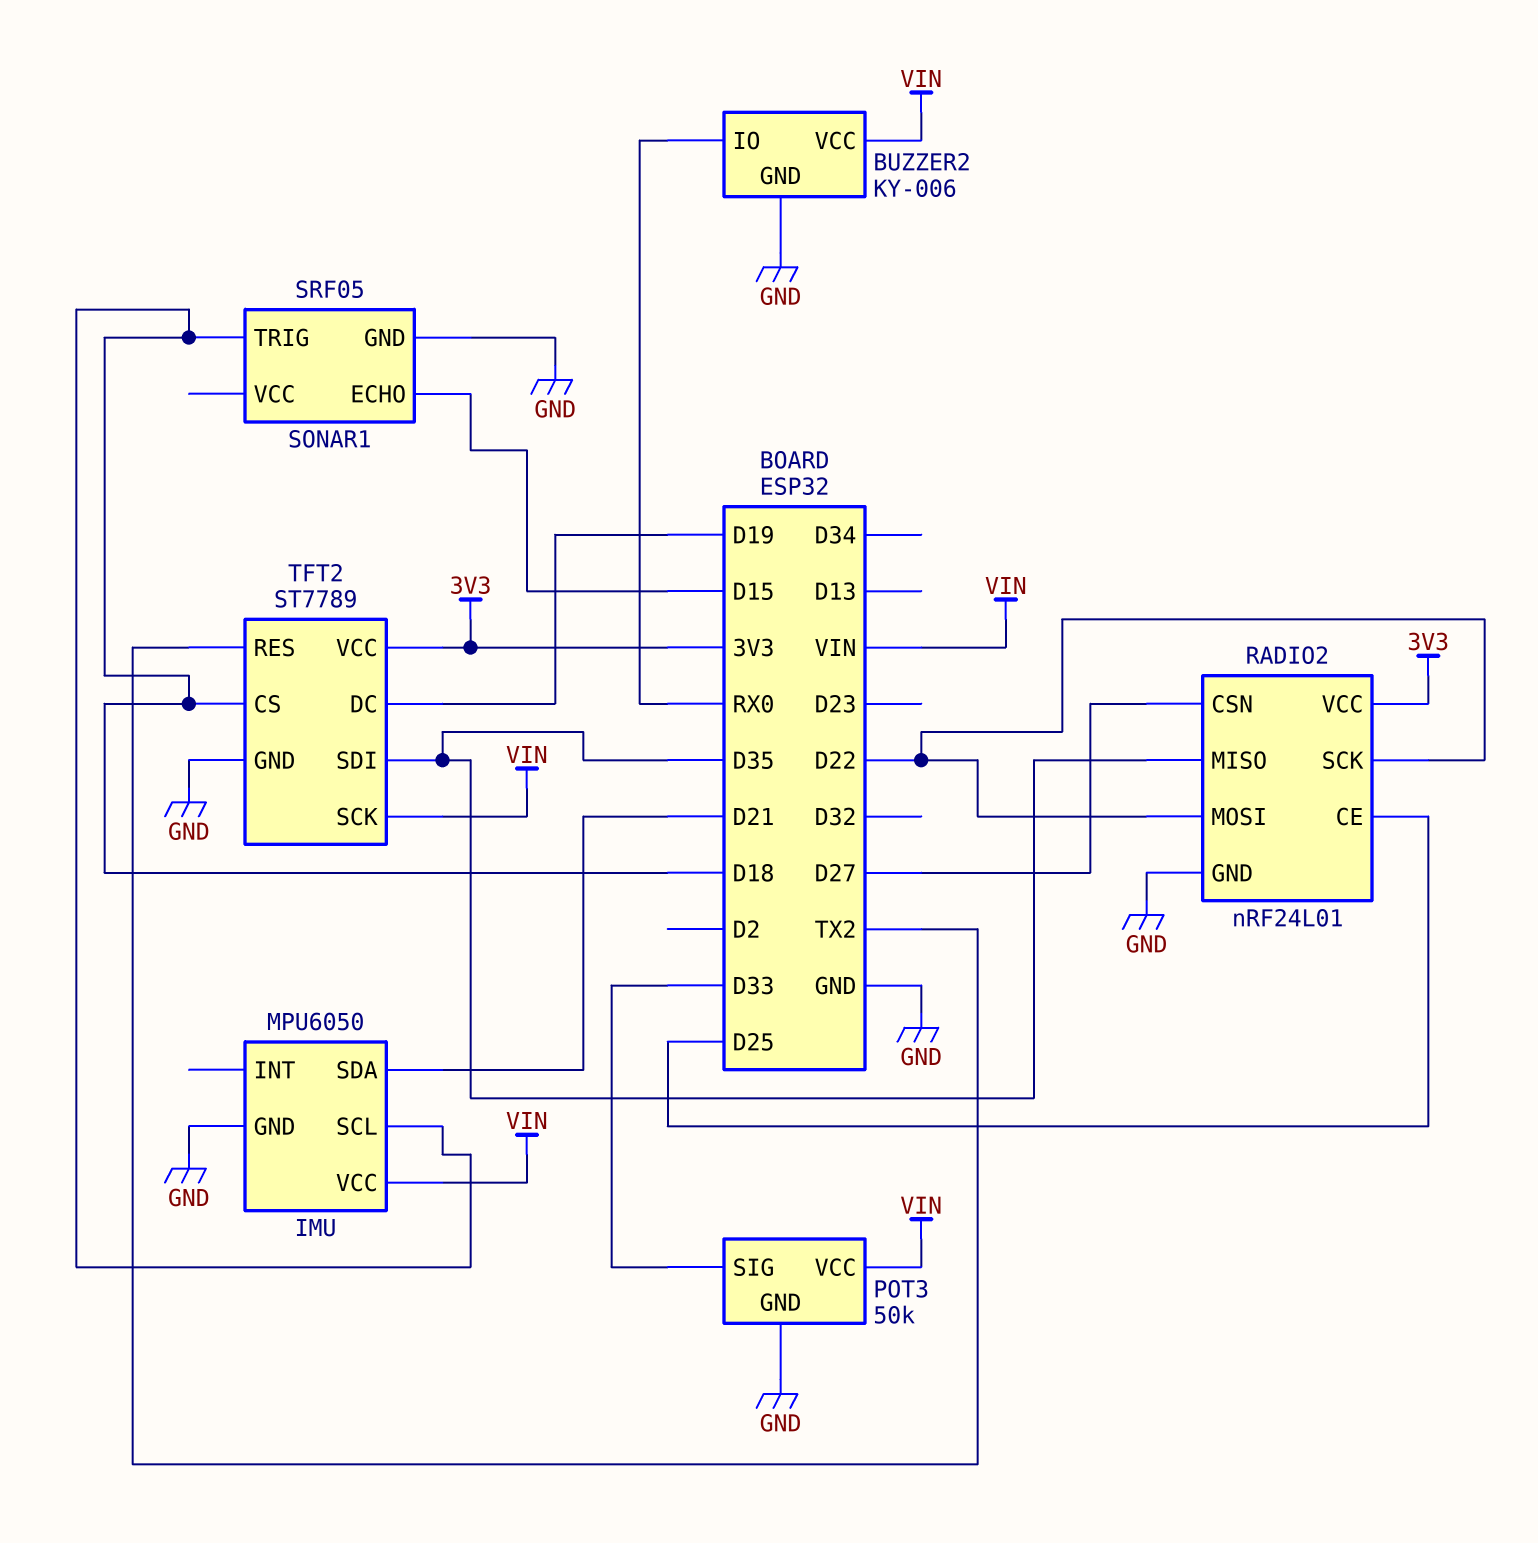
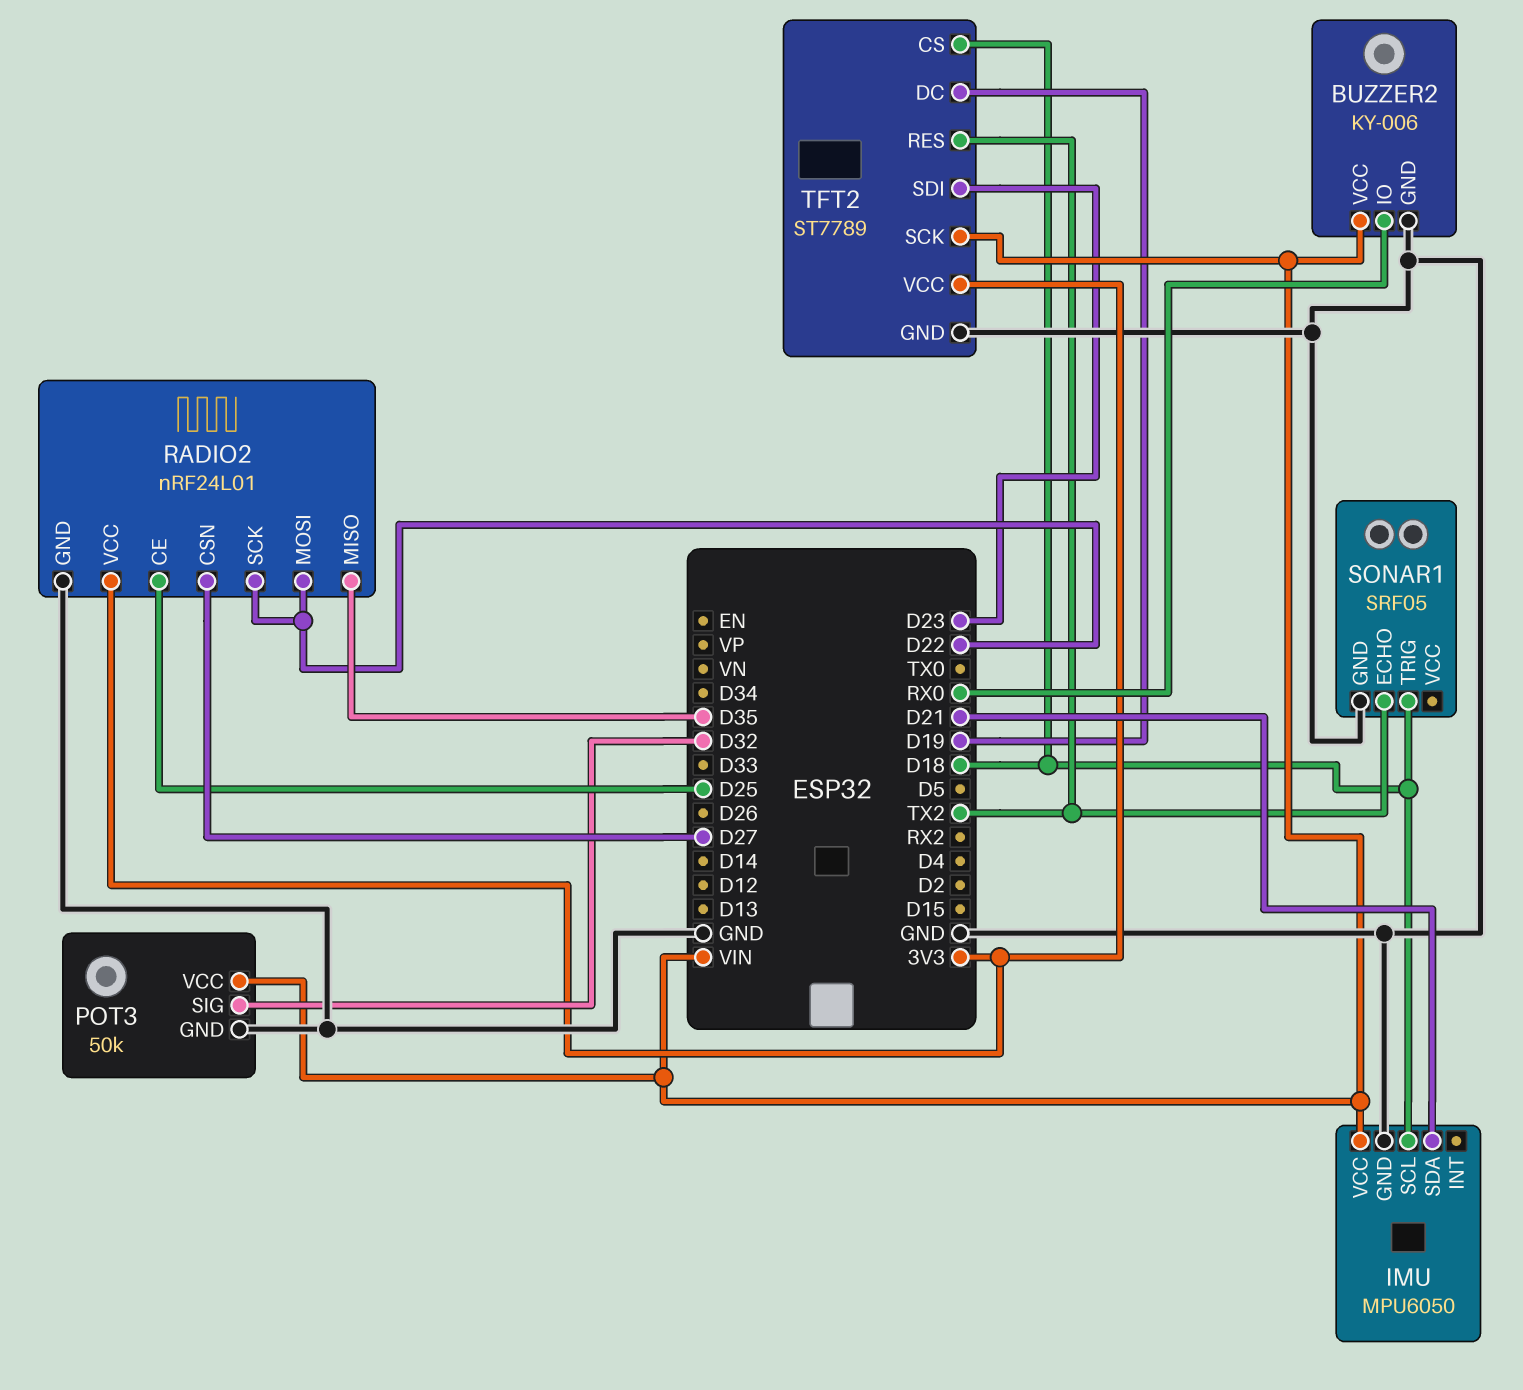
POT3 pin SIG: D33 -> D32
SONAR1 pin ECHO: D15 -> TX2
TFT2 pin SDI: D35 -> D23

